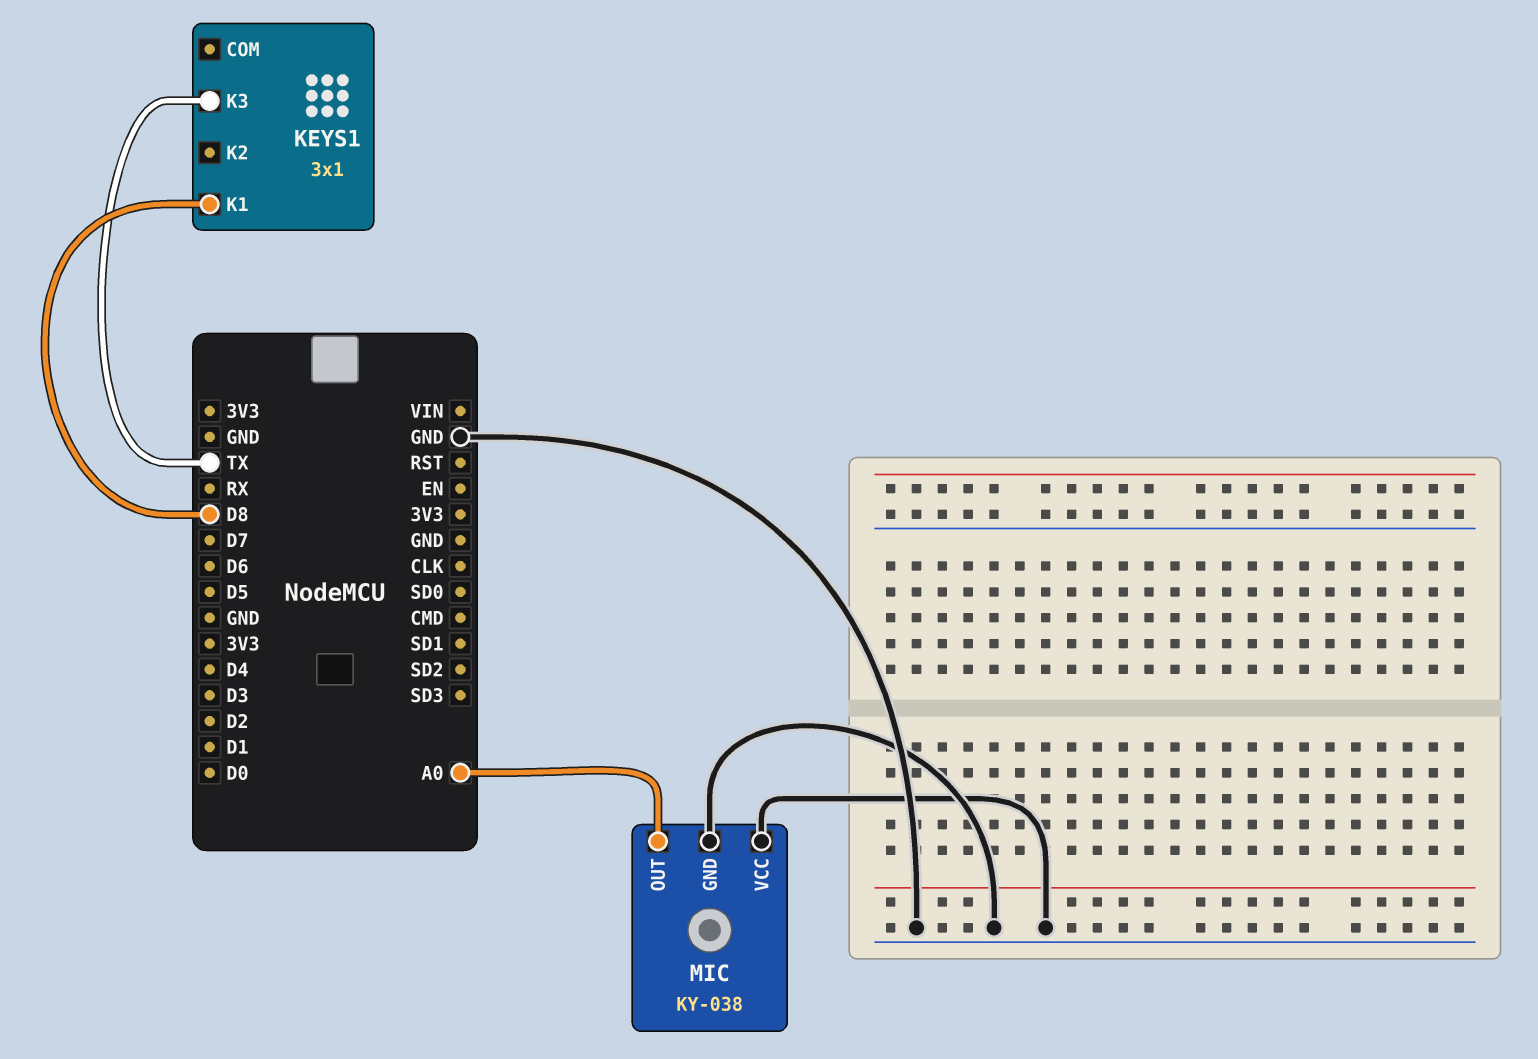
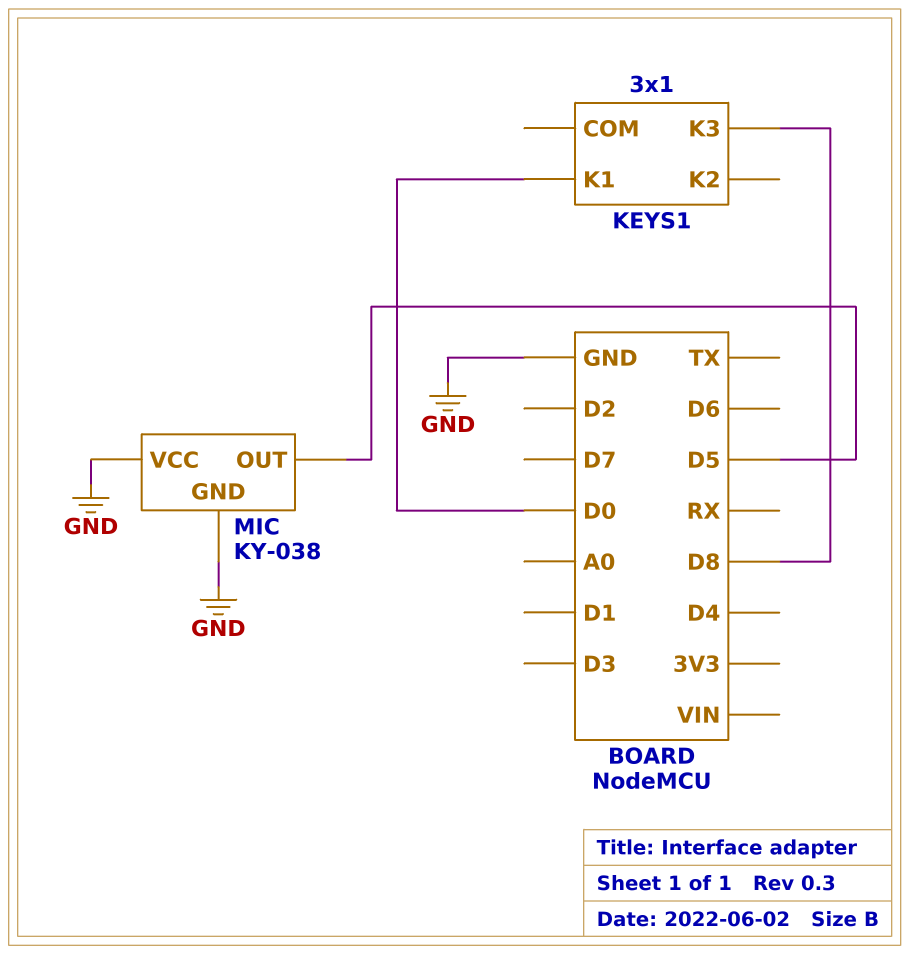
KEYS1 pin K1: D8 -> D0
KEYS1 pin K3: TX -> D8
MIC pin OUT: A0 -> D5

